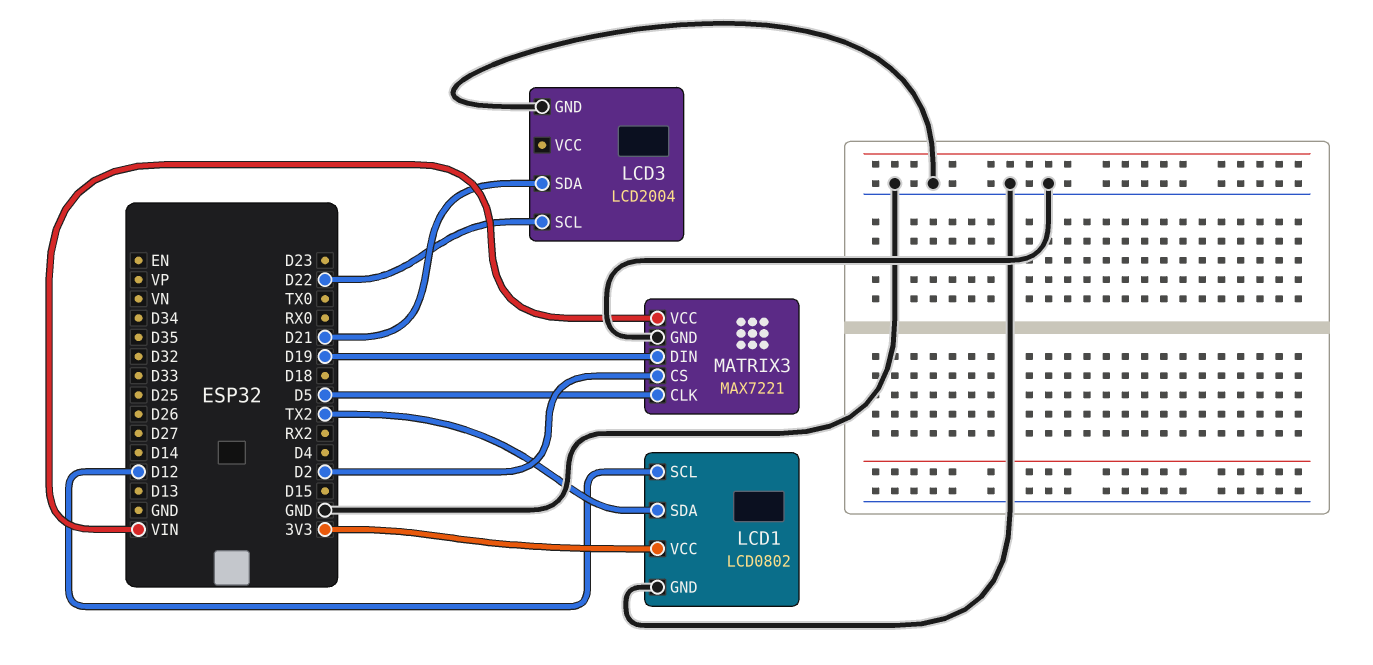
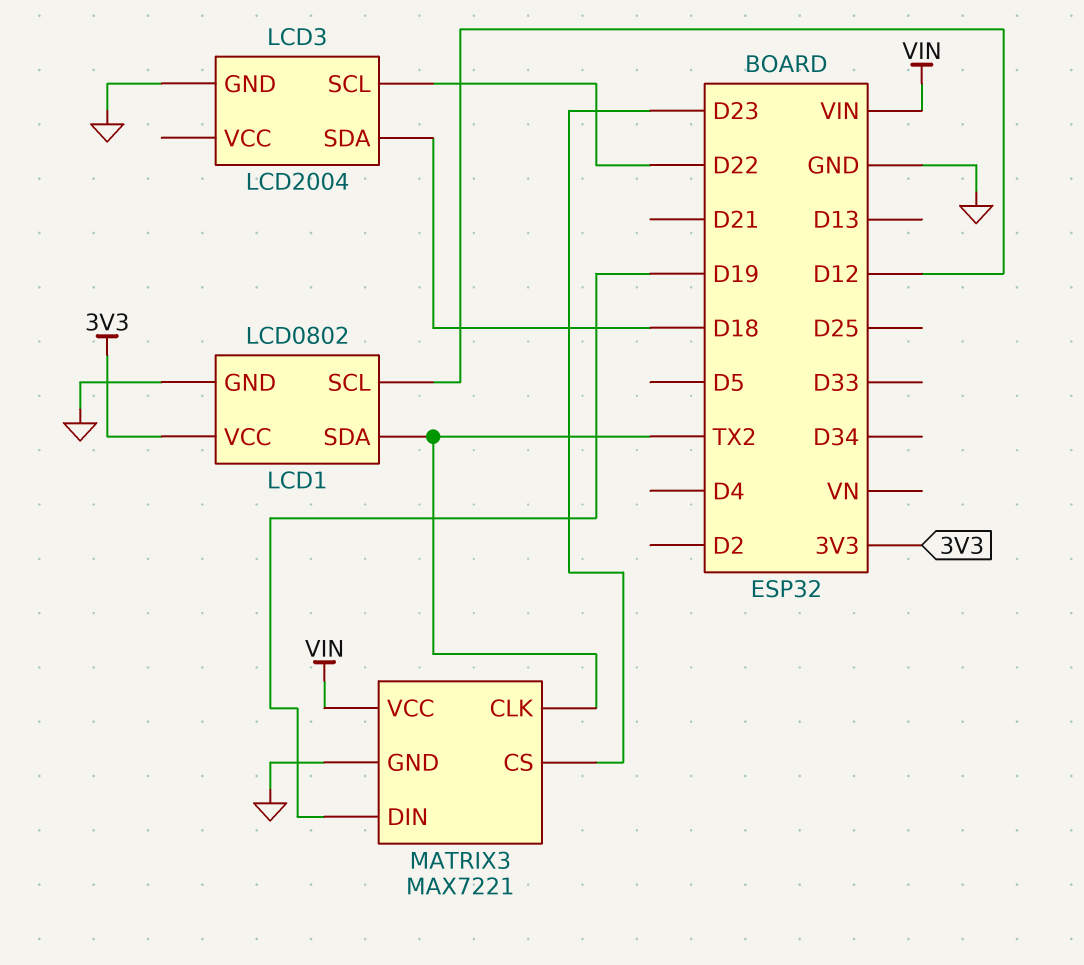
LCD3 pin SDA: D21 -> D18
MATRIX3 pin CLK: D5 -> TX2
MATRIX3 pin CS: D2 -> D23

